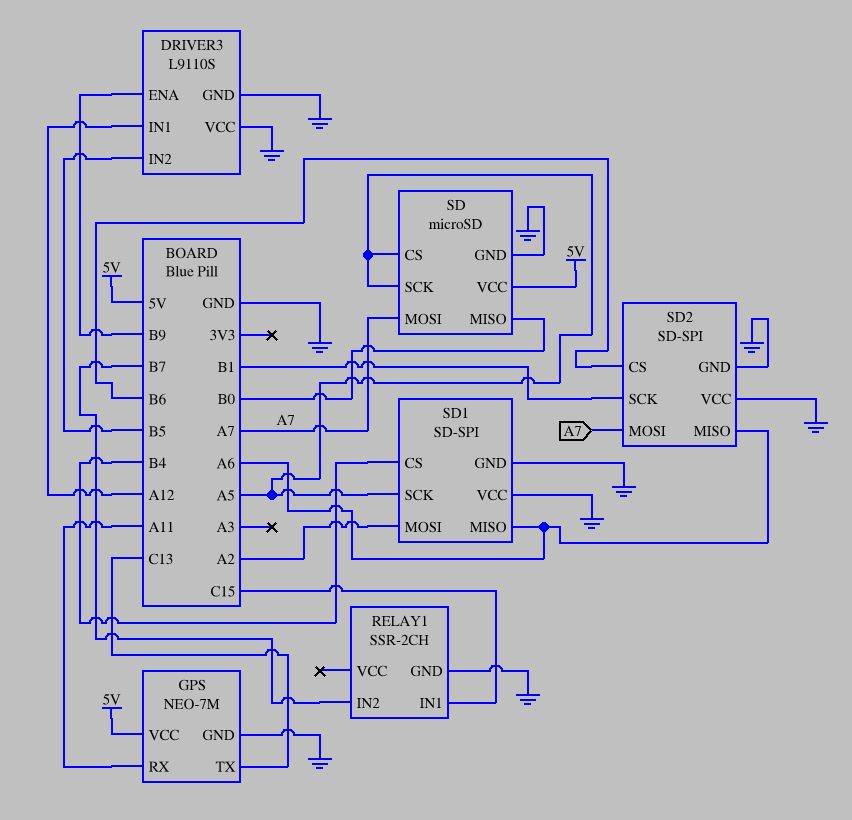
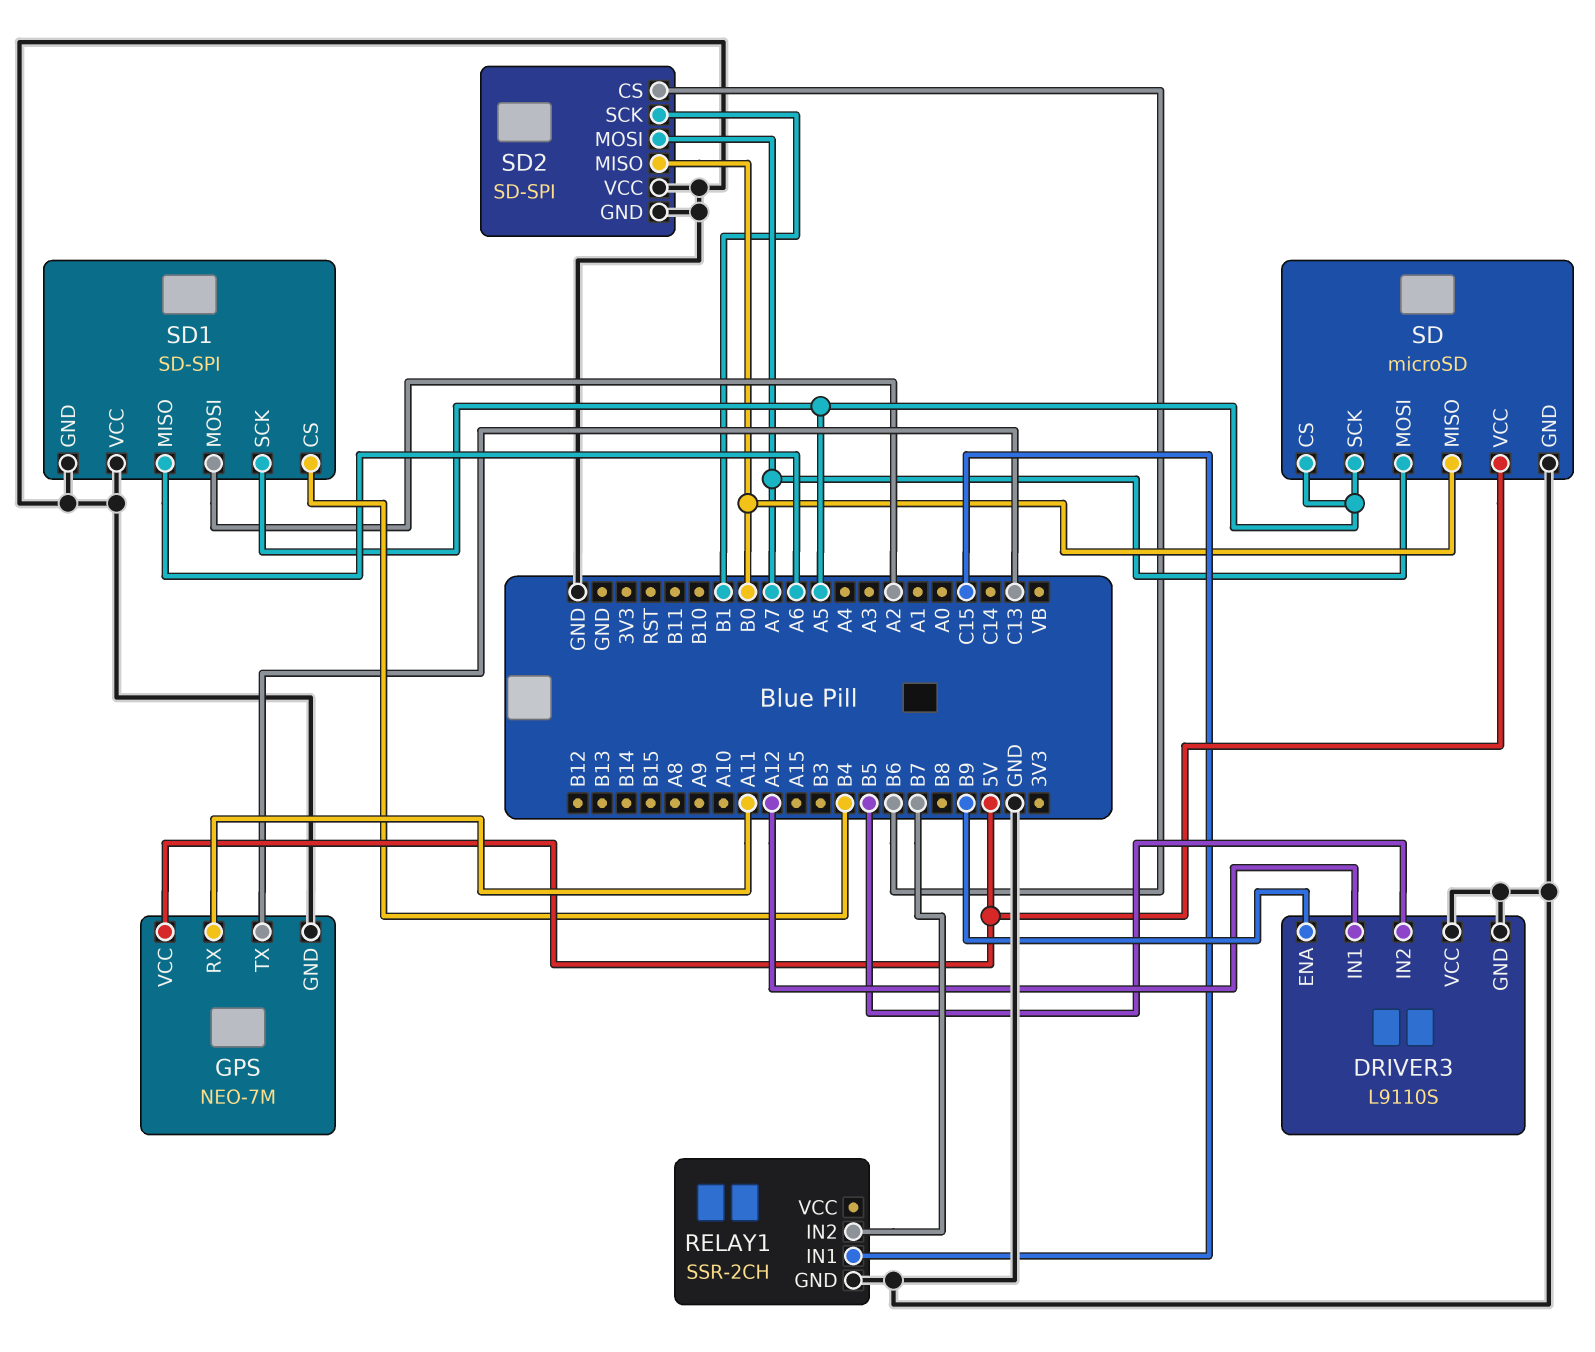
SD2 pin MISO: A6 -> B0

